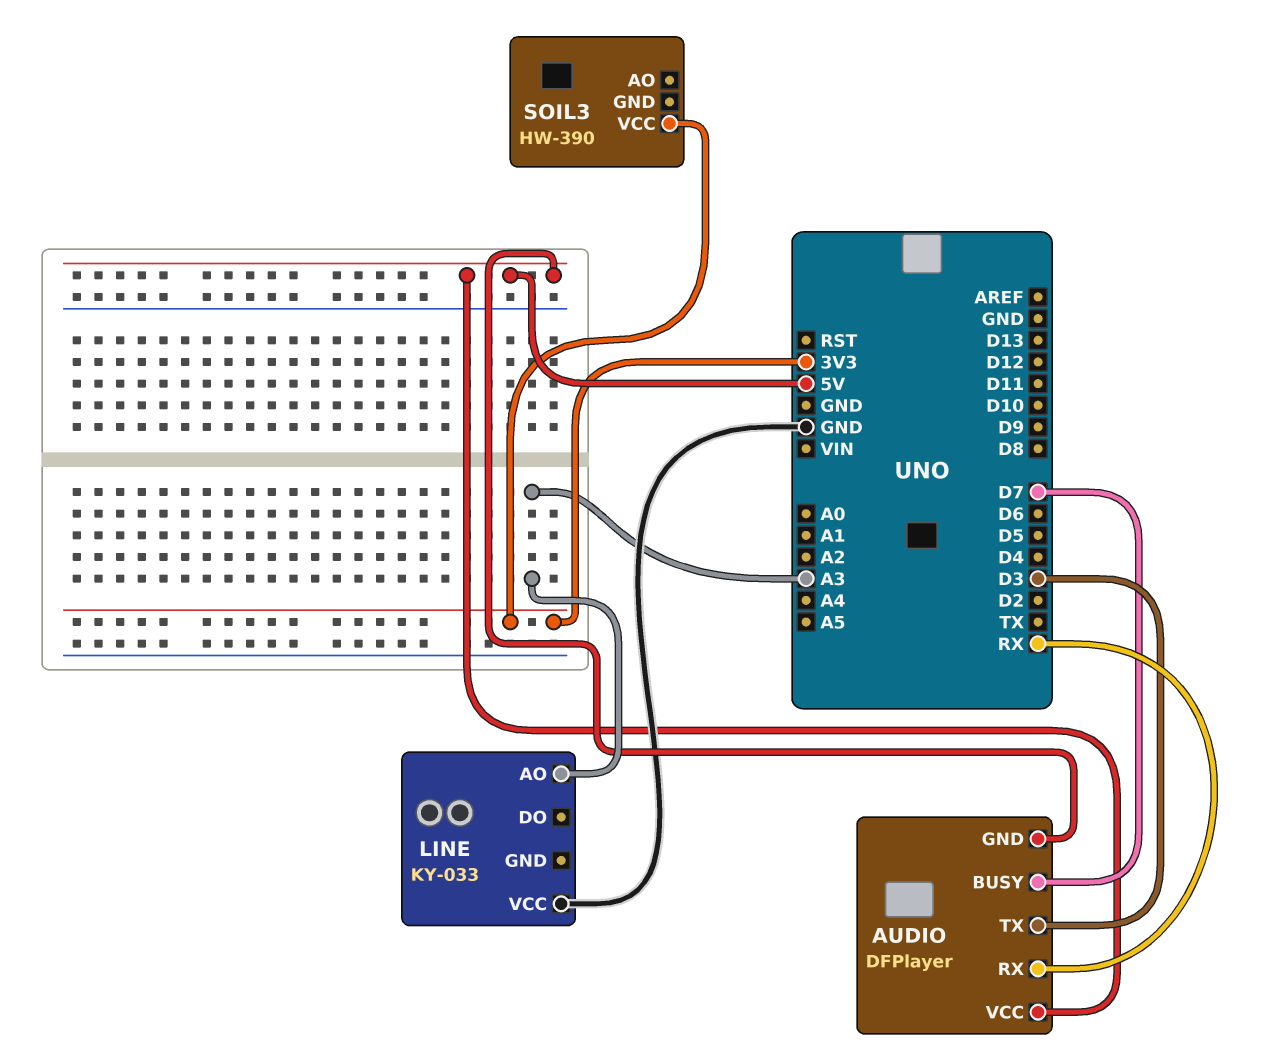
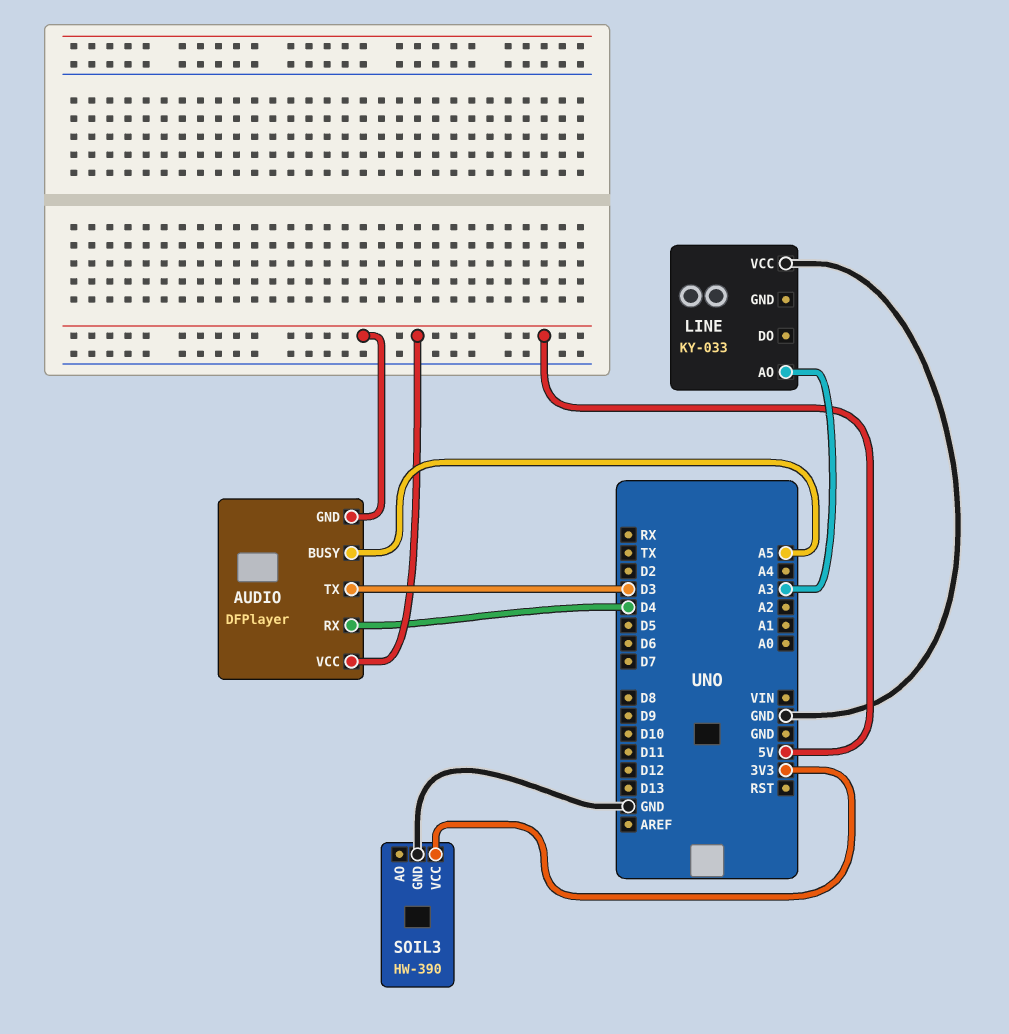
AUDIO pin BUSY: D7 -> A5
AUDIO pin RX: RX -> D4
SOIL3 pin GND: none -> GND

